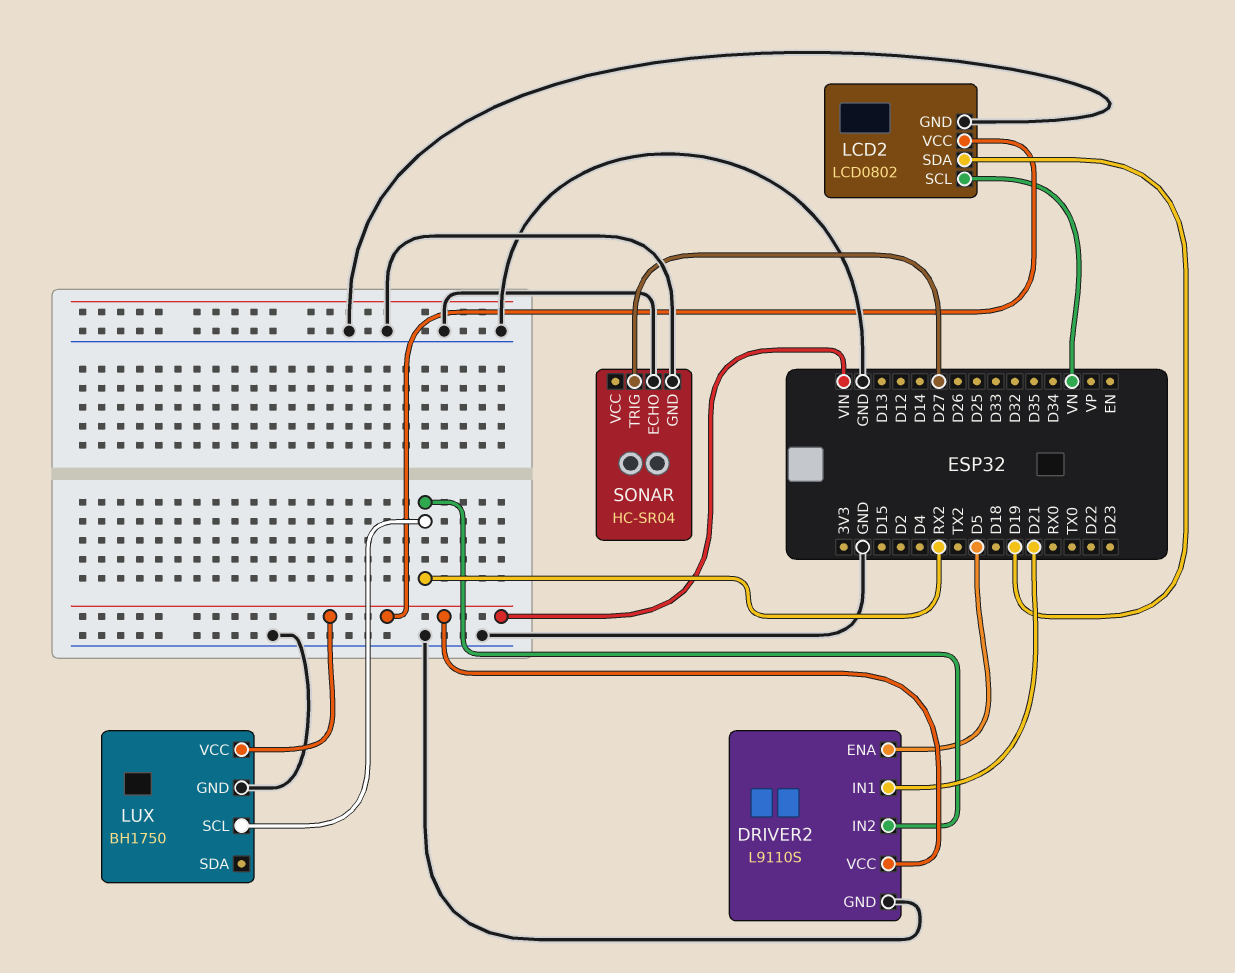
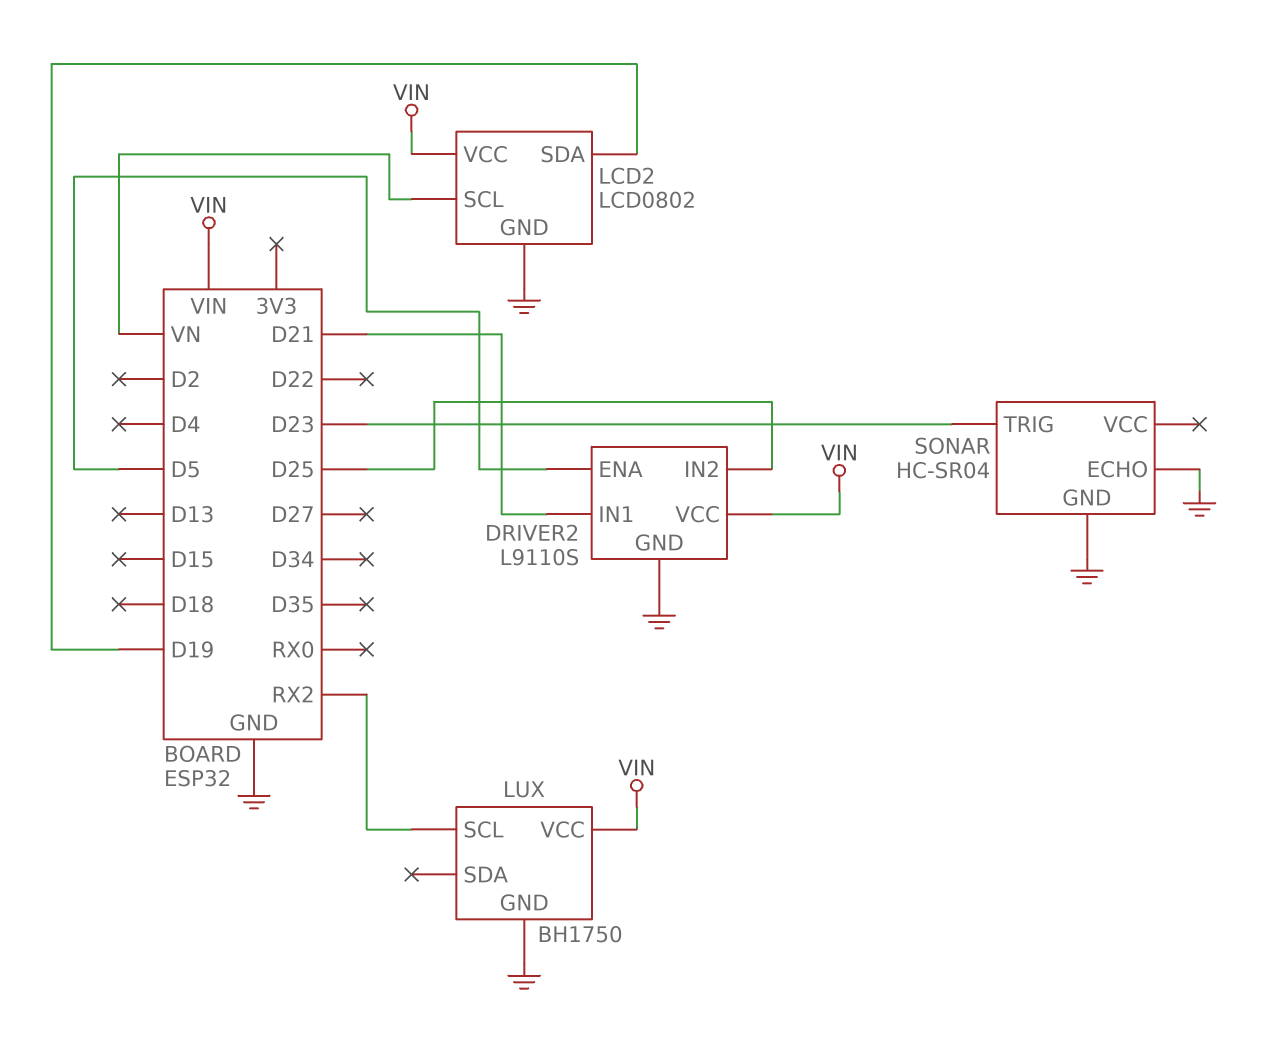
DRIVER2 pin IN2: RX2 -> D25
SONAR pin TRIG: D27 -> D23

